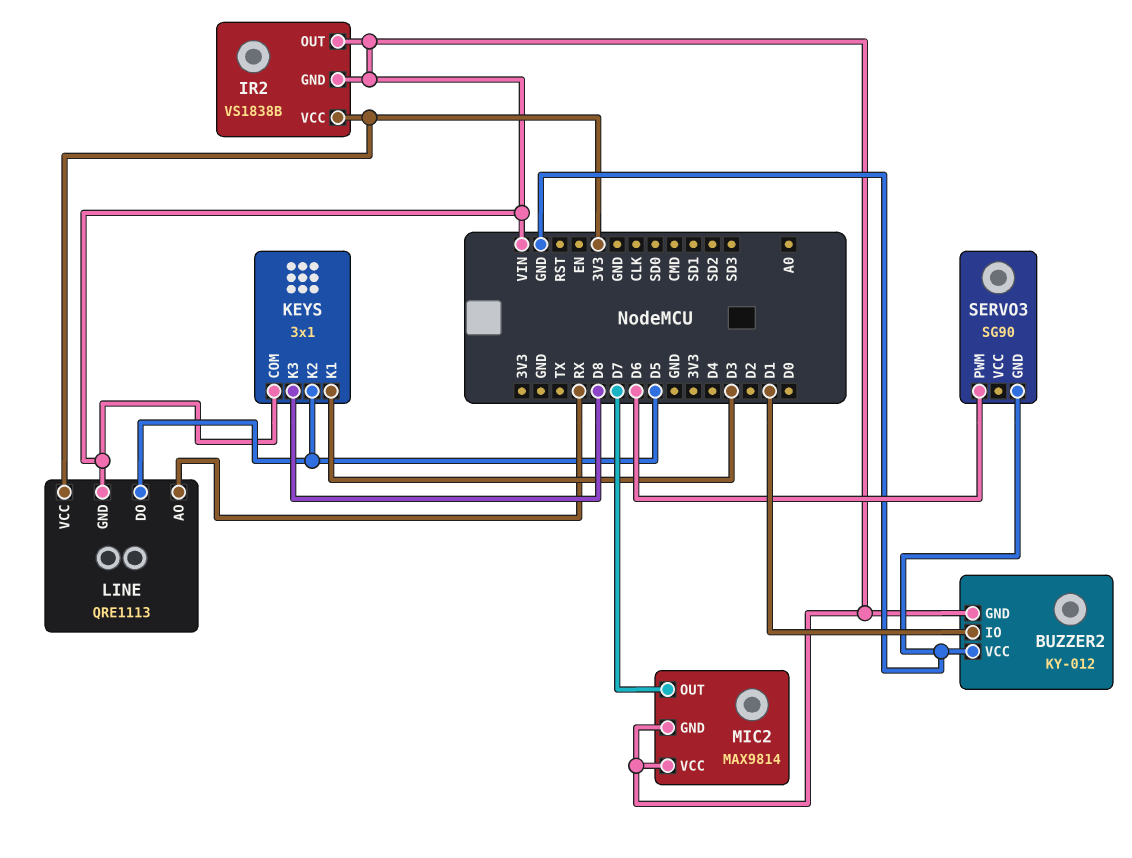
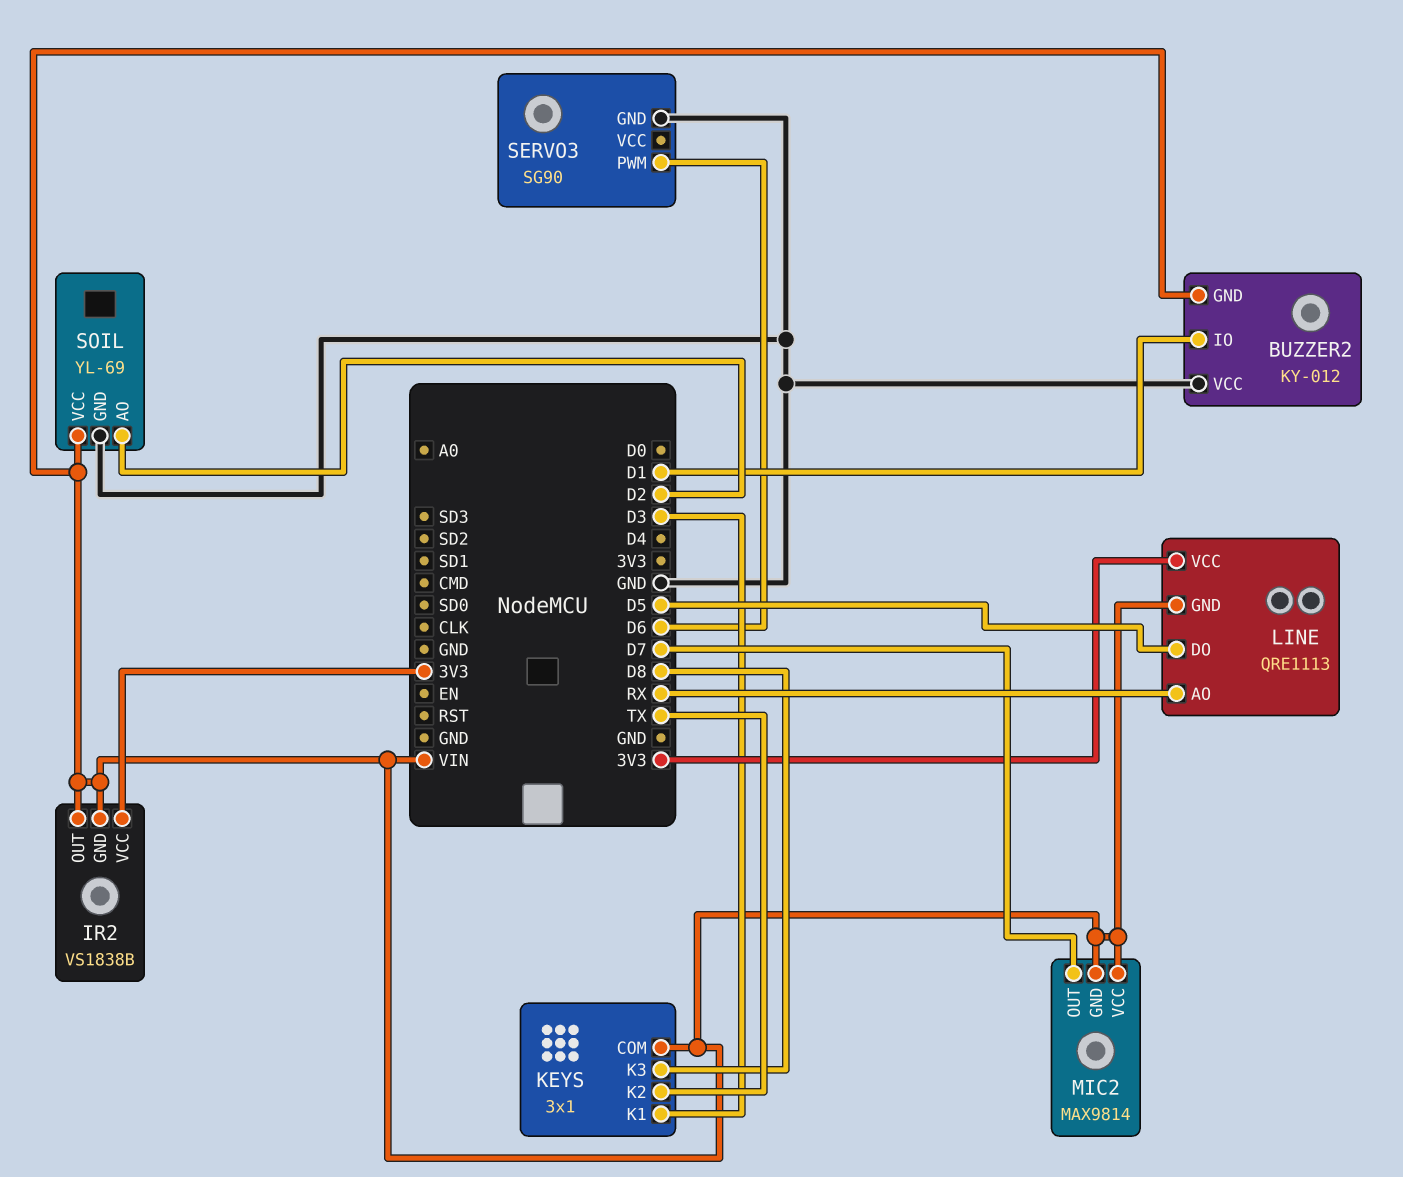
KEYS pin K2: D5 -> TX
SOIL: none -> YL-69
SOIL pin AO: none -> D2
SOIL pin GND: none -> GND
SOIL pin VCC: none -> VIN

